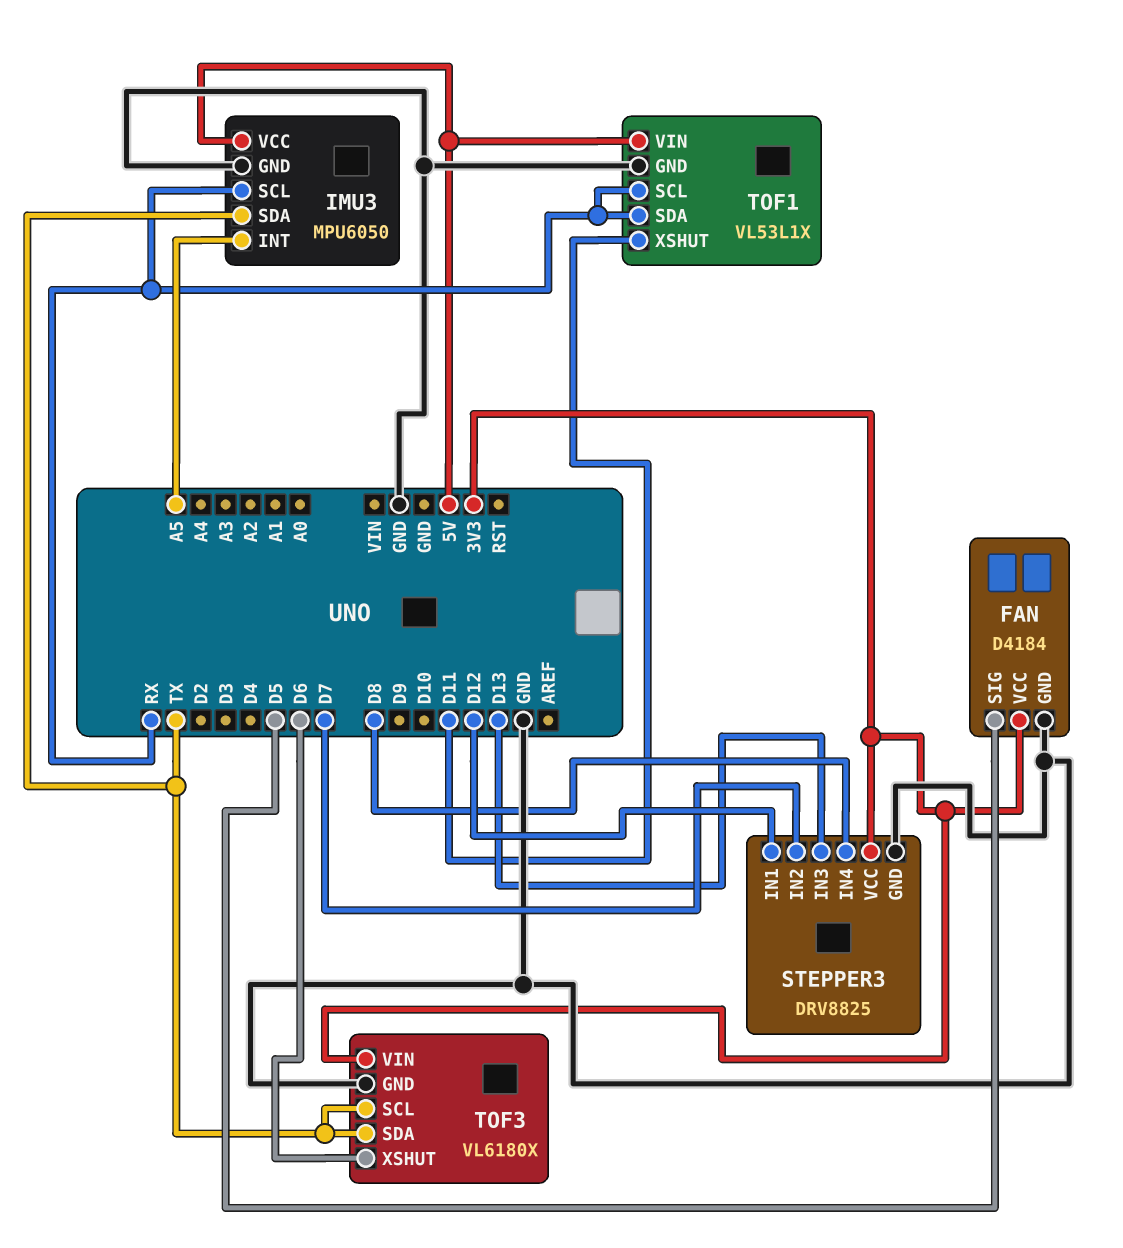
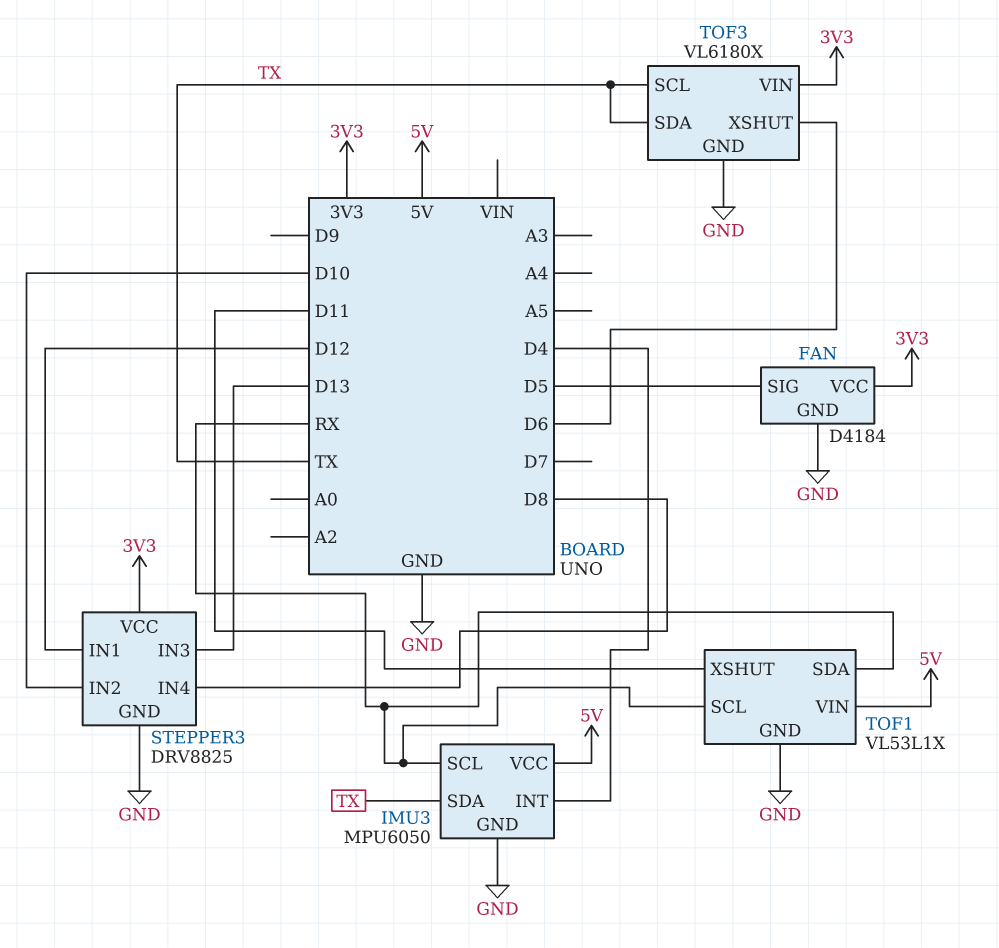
IMU3 pin INT: A5 -> D4
STEPPER3 pin IN2: D7 -> D10

